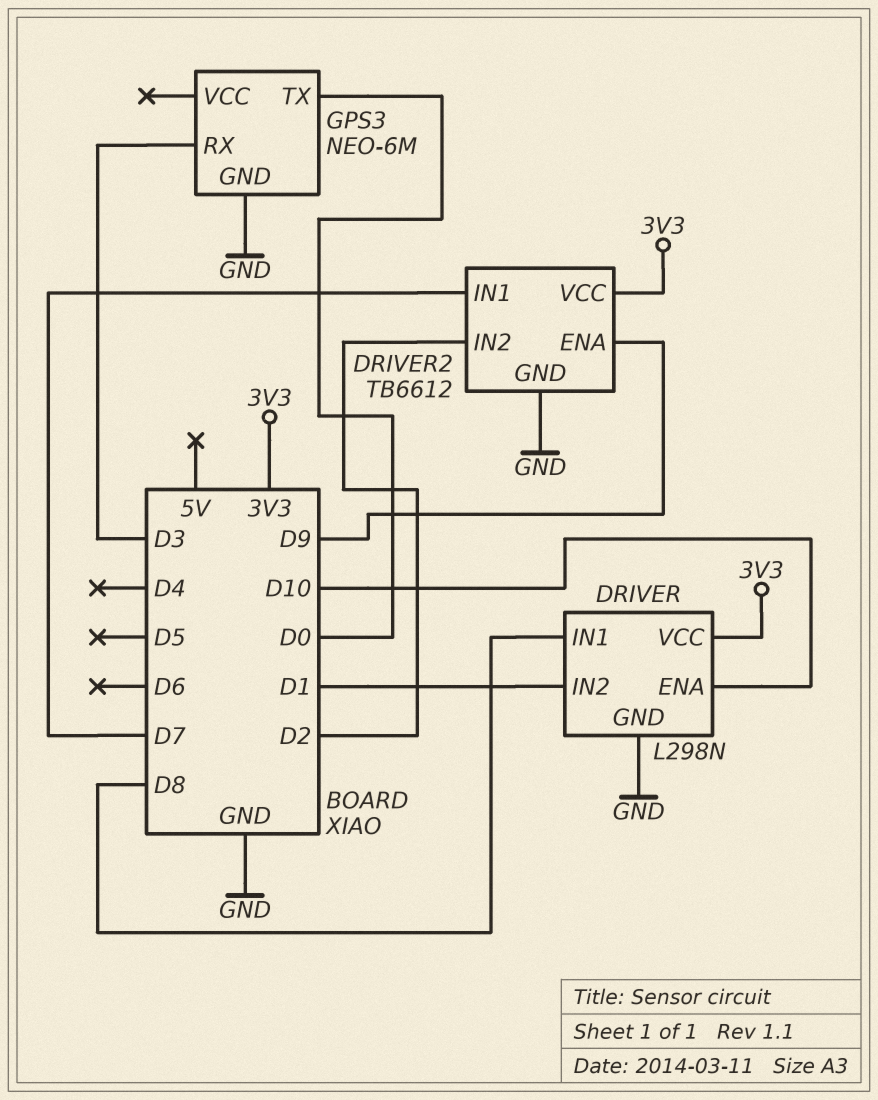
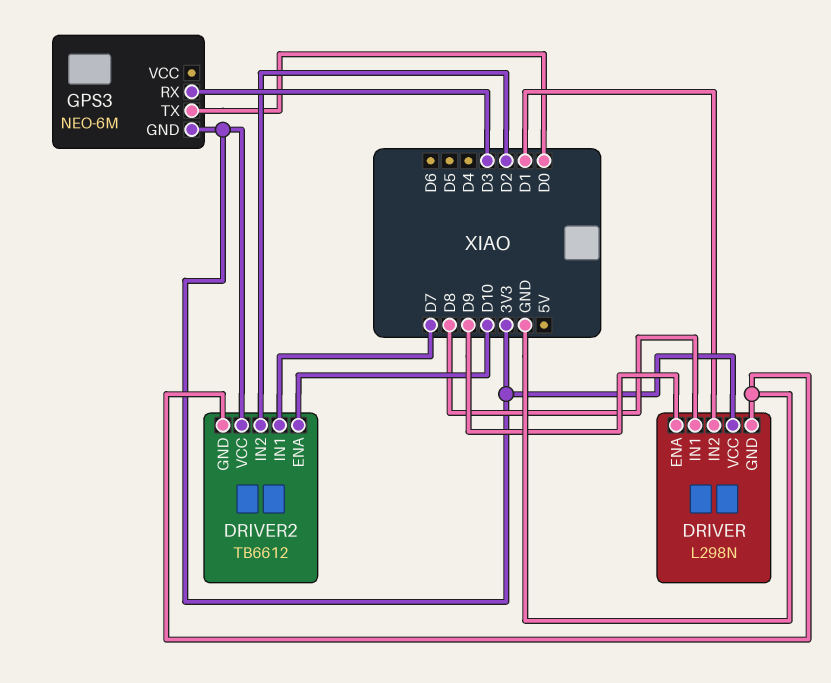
DRIVER pin ENA: D10 -> D9
DRIVER2 pin ENA: D9 -> D10
GPS3 pin GND: GND -> 3V3

